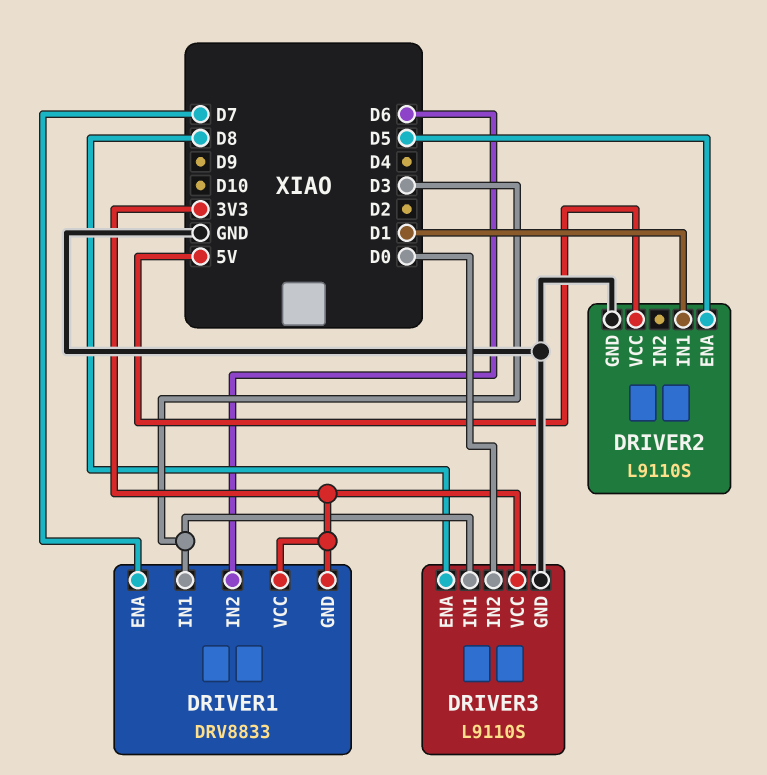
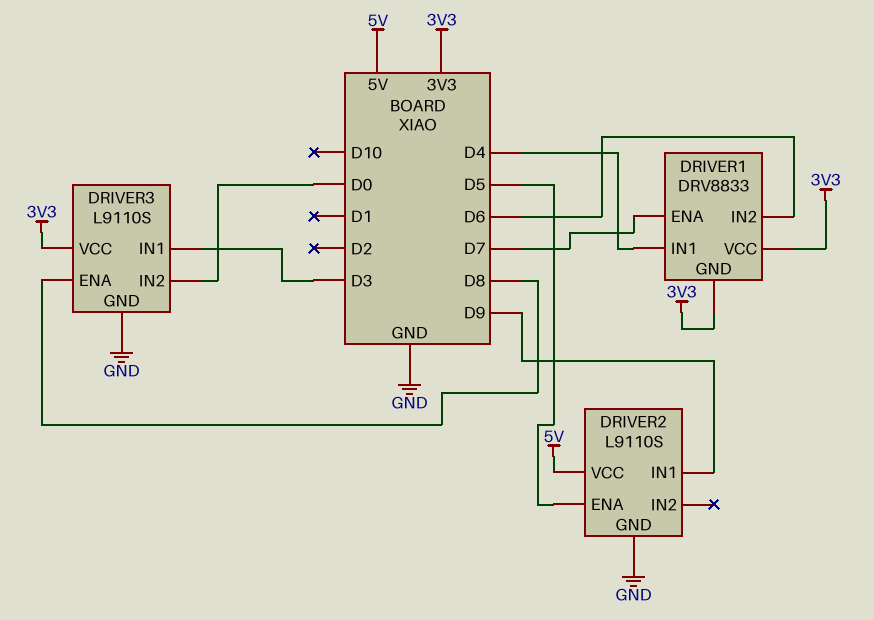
DRIVER1 pin IN1: D3 -> D4
DRIVER2 pin IN1: D1 -> D9

